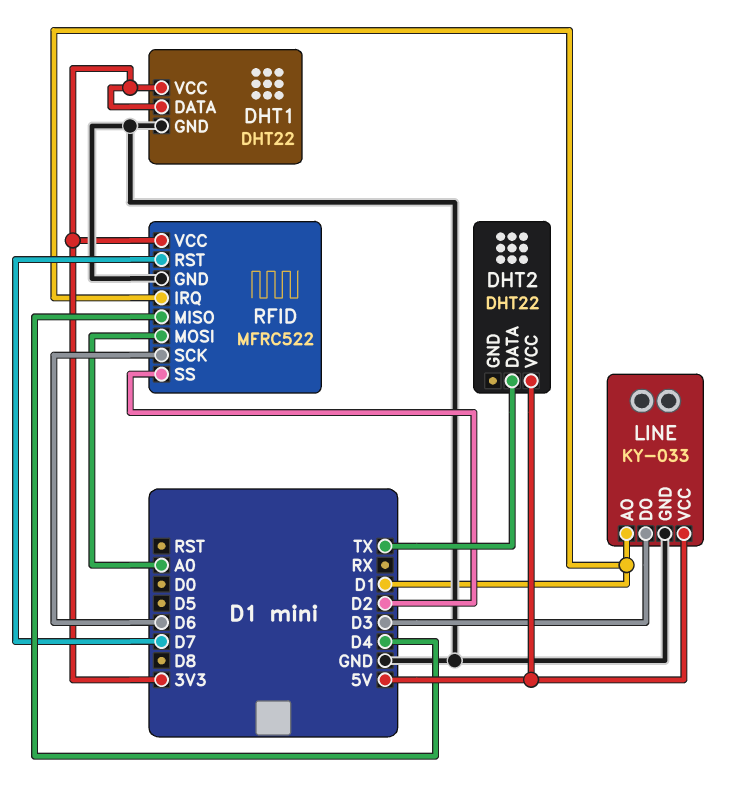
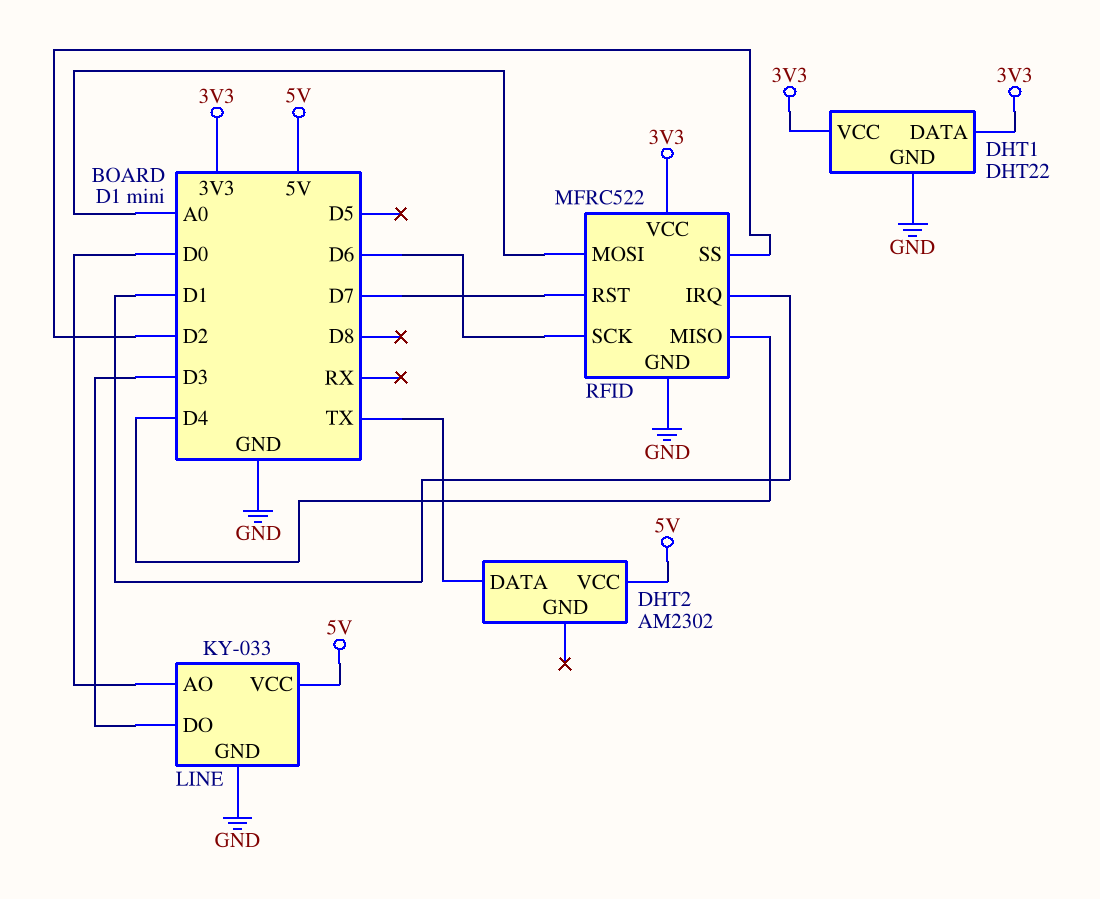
DHT2: DHT22 -> AM2302
LINE pin AO: D1 -> D0

